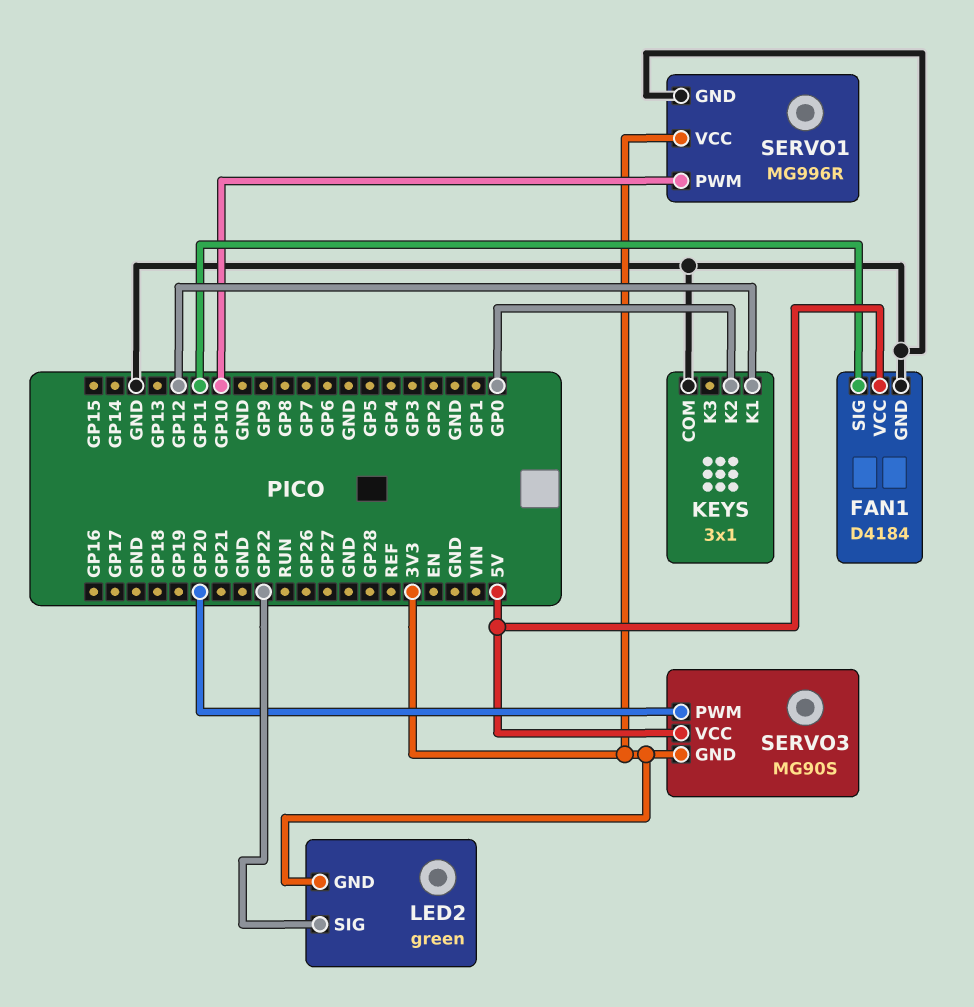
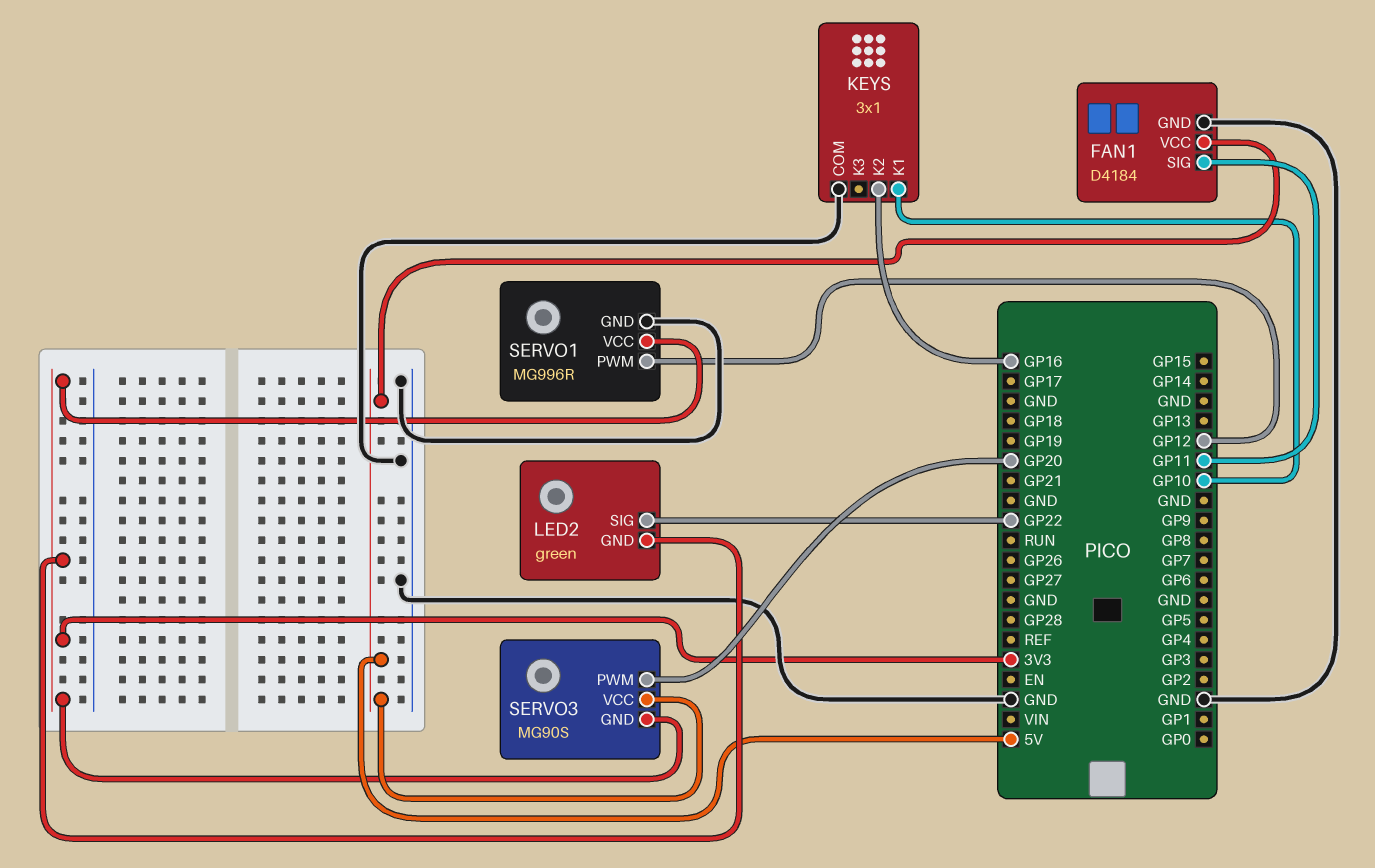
KEYS pin K1: GP12 -> GP10
KEYS pin K2: GP0 -> GP16
SERVO1 pin PWM: GP10 -> GP12

